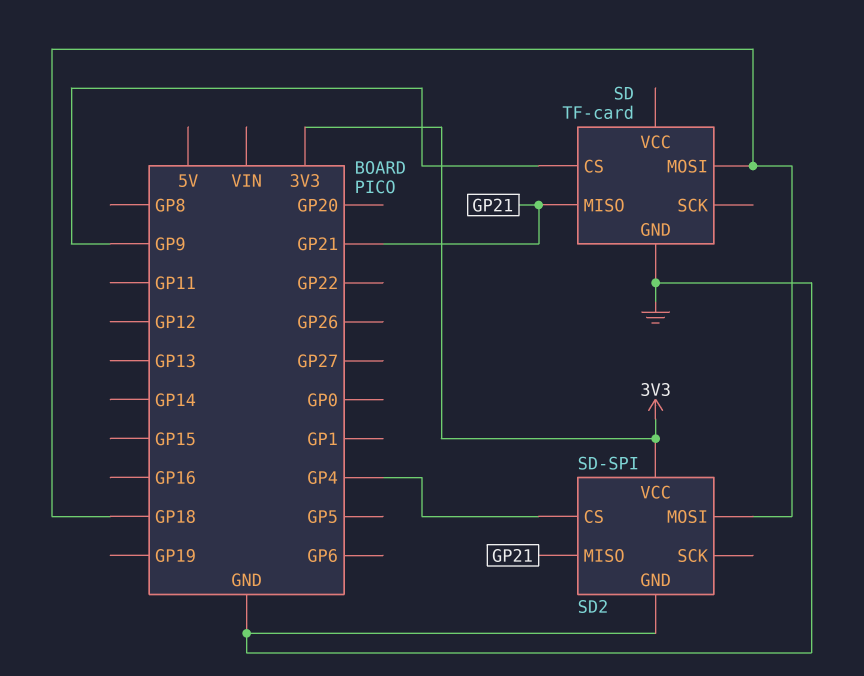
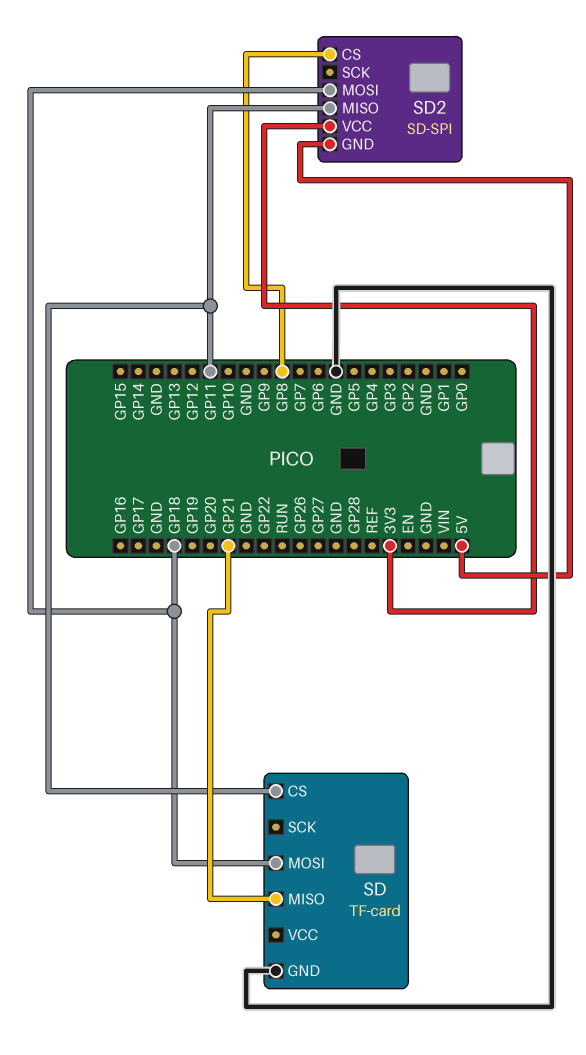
SD pin CS: GP9 -> GP11
SD2 pin CS: GP4 -> GP8
SD2 pin GND: GND -> 5V
SD2 pin MISO: GP21 -> GP11

